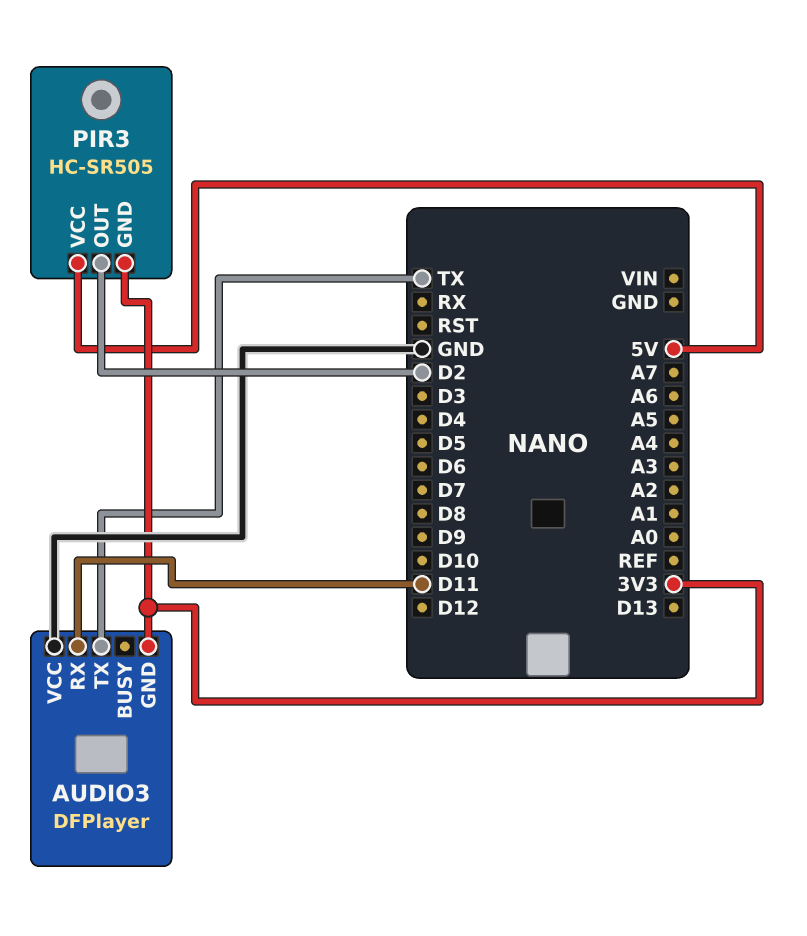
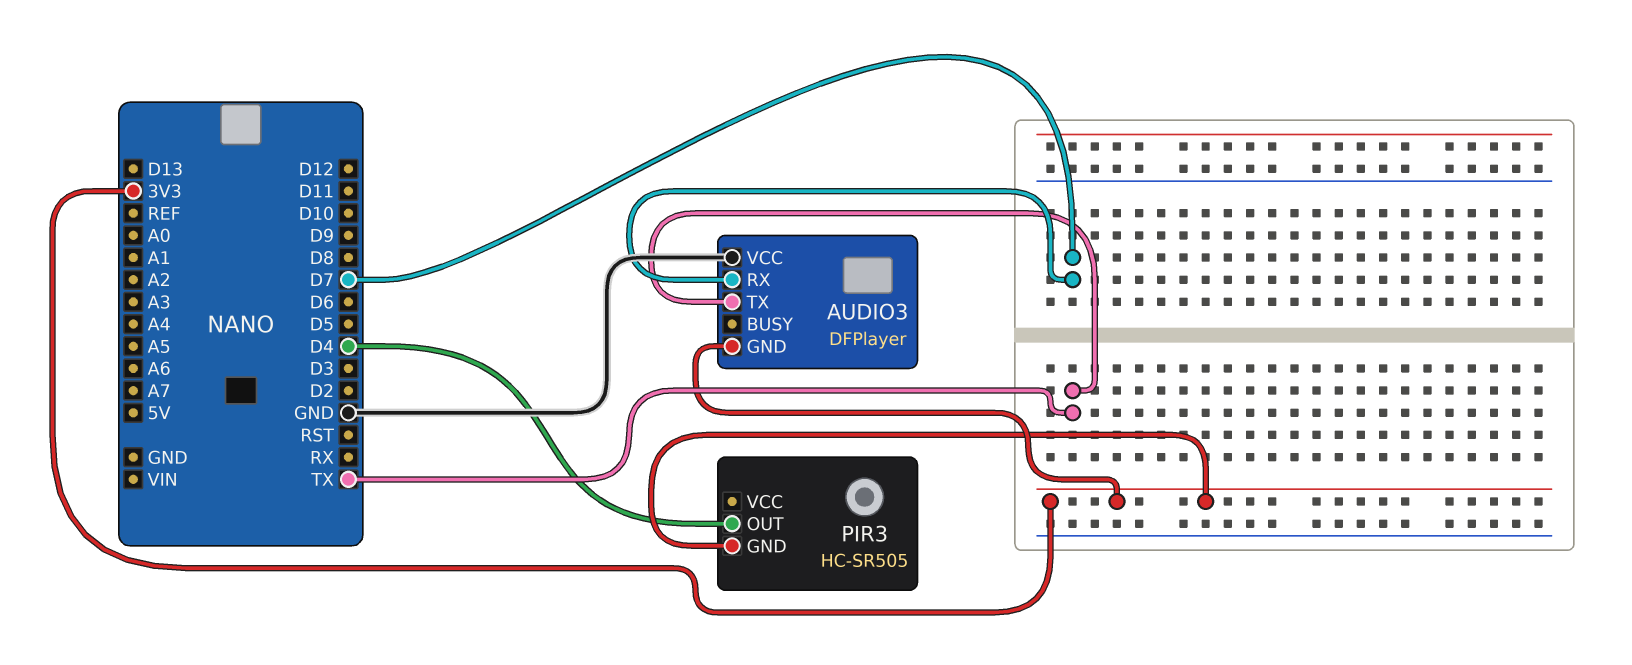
AUDIO3 pin RX: D11 -> D7
PIR3 pin OUT: D2 -> D4
PIR3 pin VCC: 5V -> none

